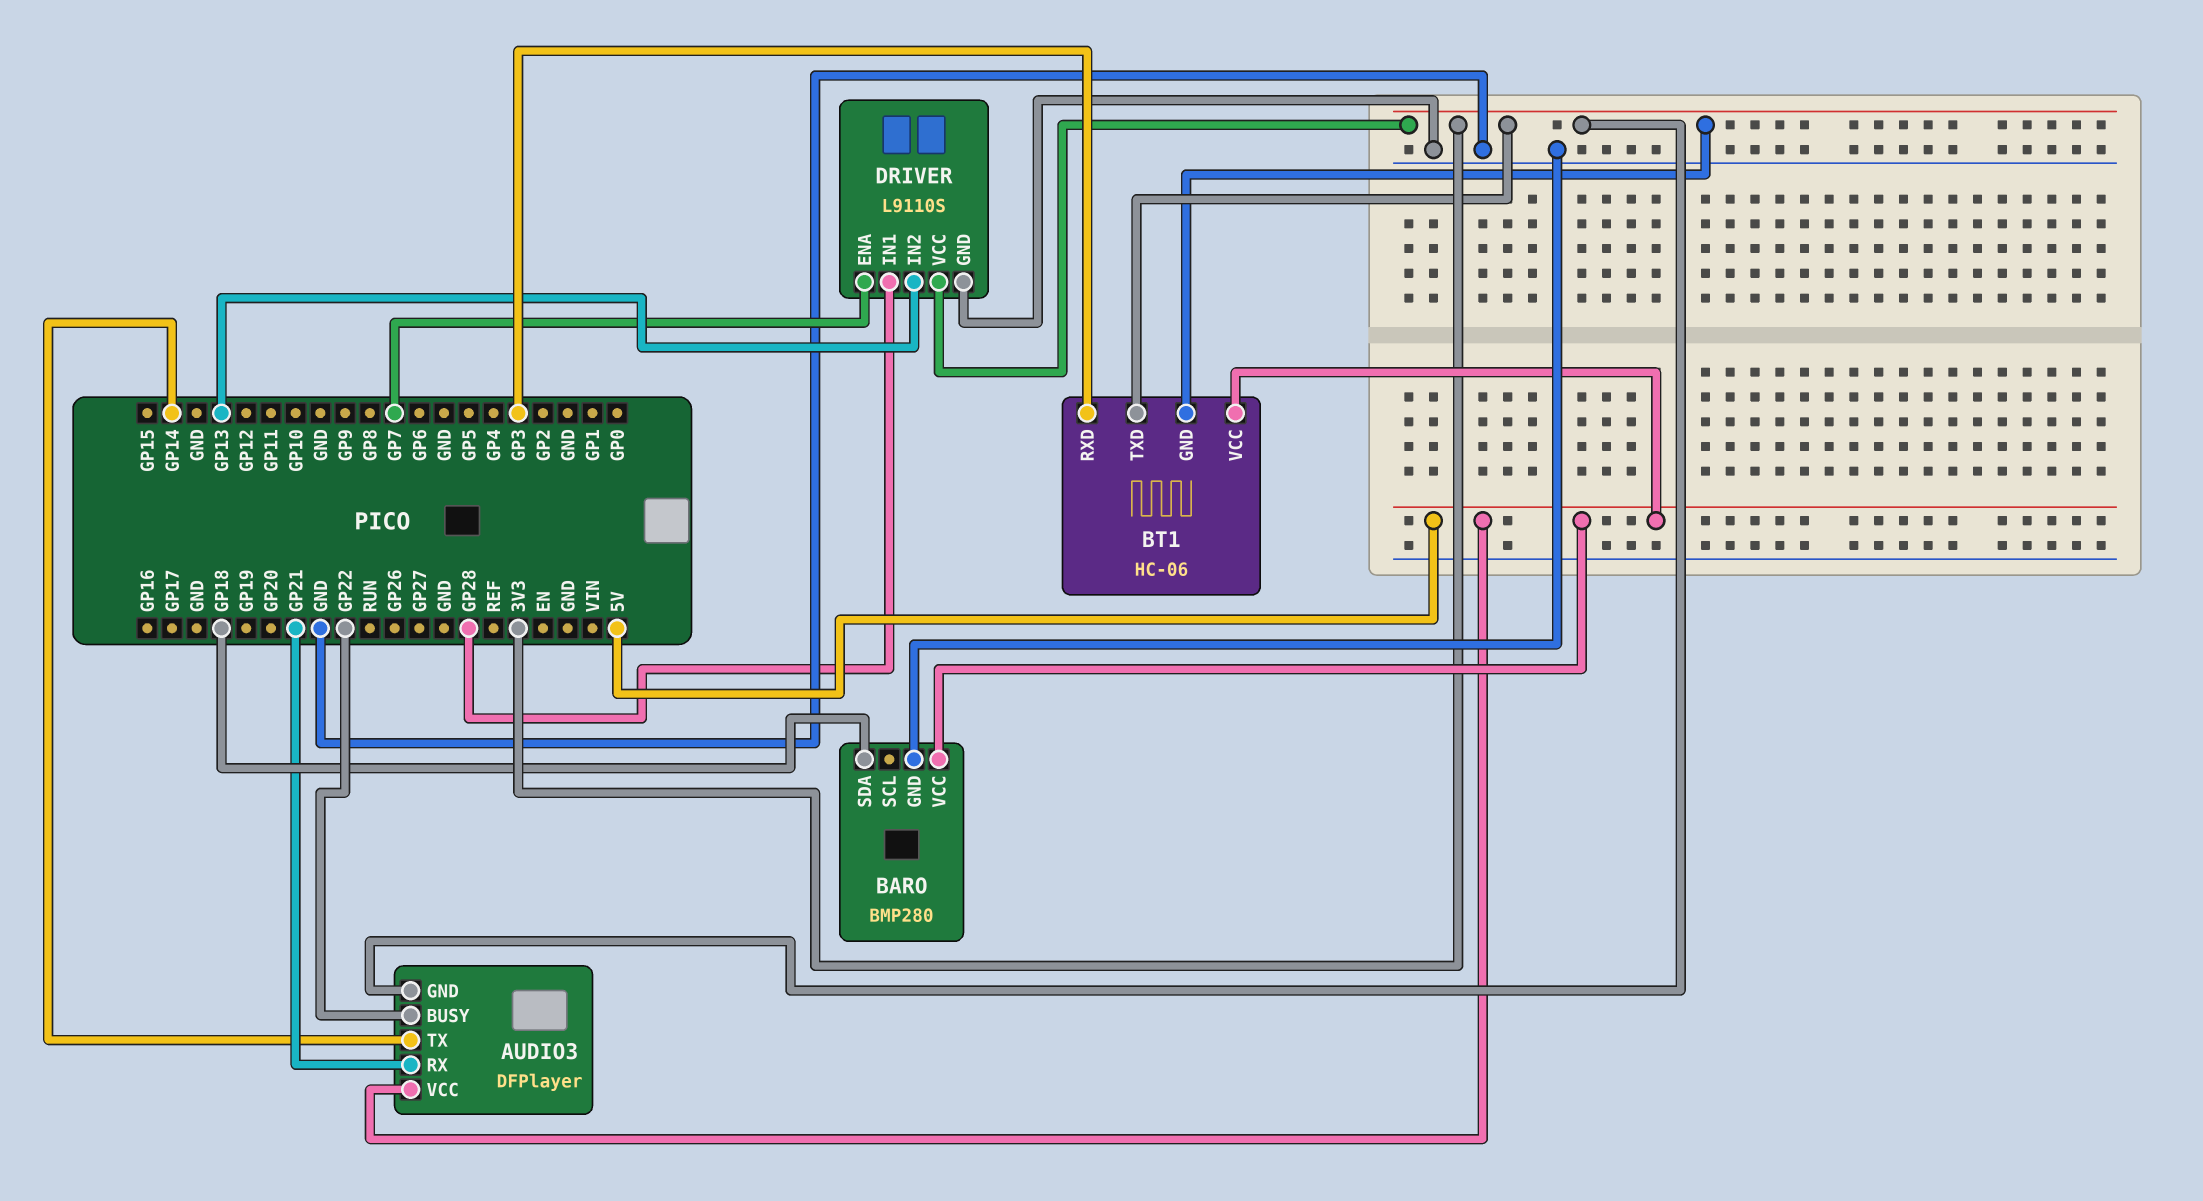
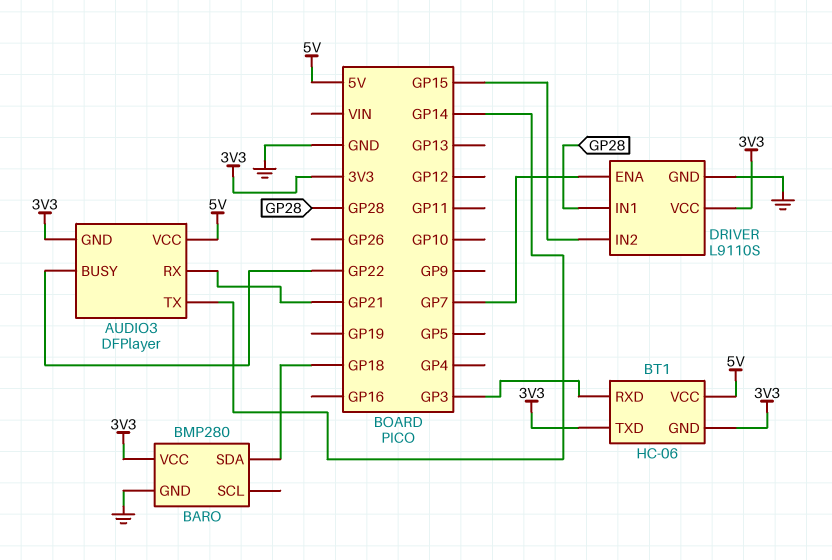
BARO pin VCC: 5V -> 3V3
DRIVER pin IN2: GP13 -> GP15

